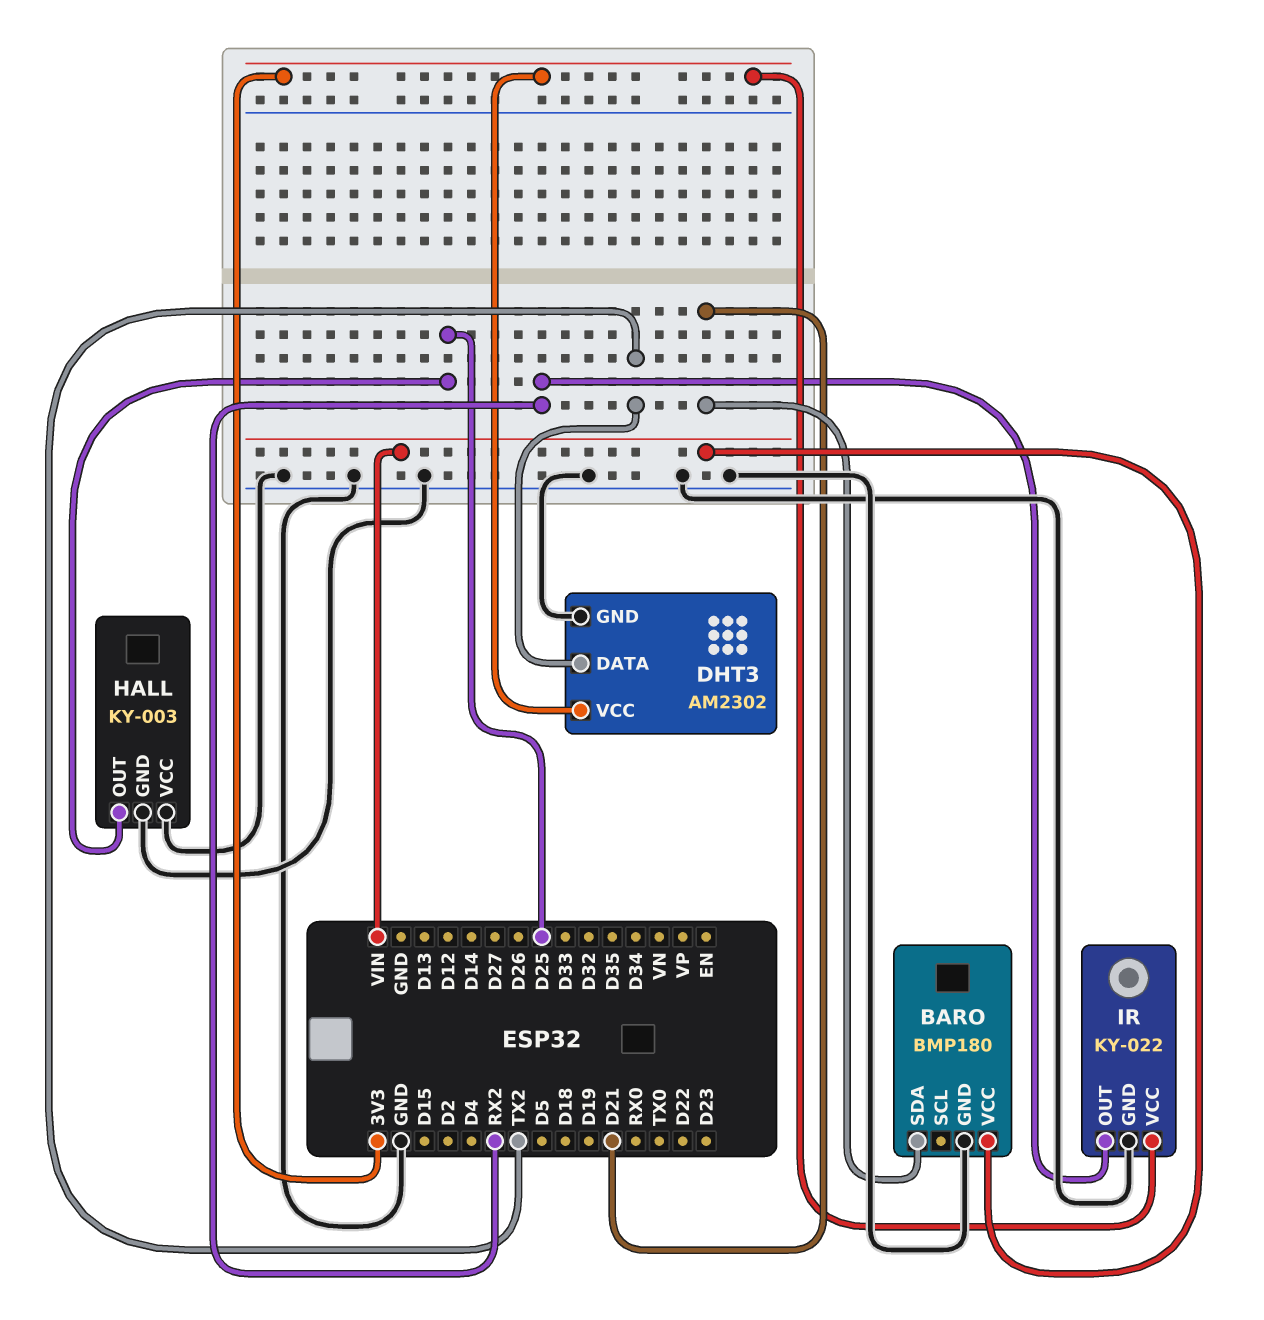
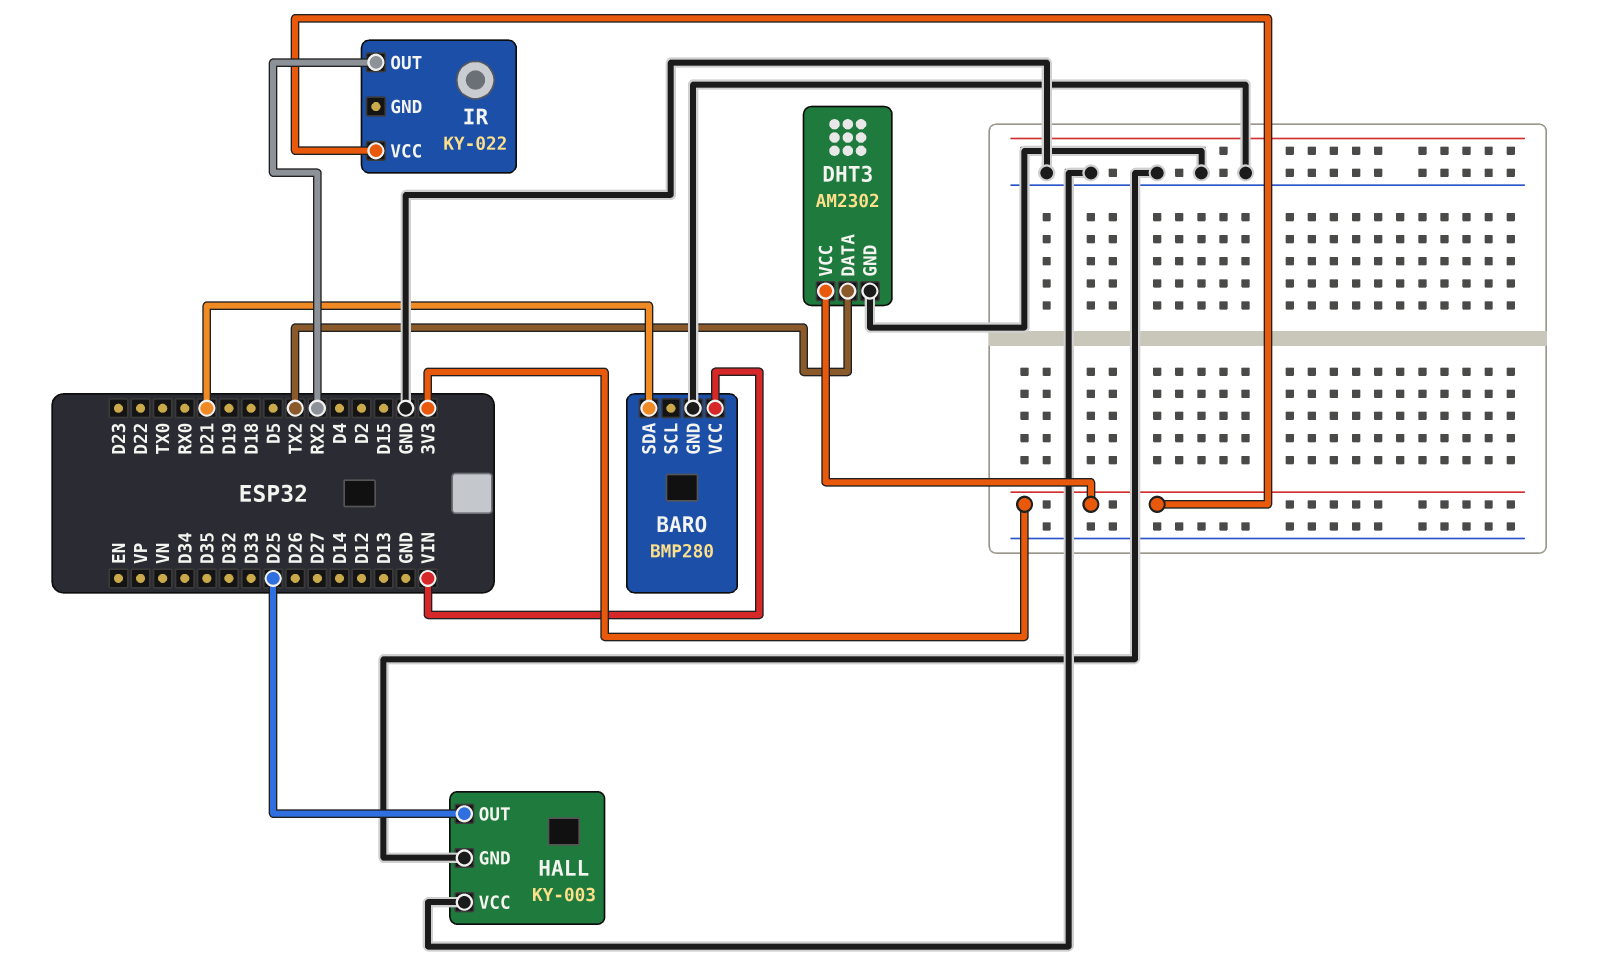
BARO: BMP180 -> BMP280
IR pin GND: GND -> none

